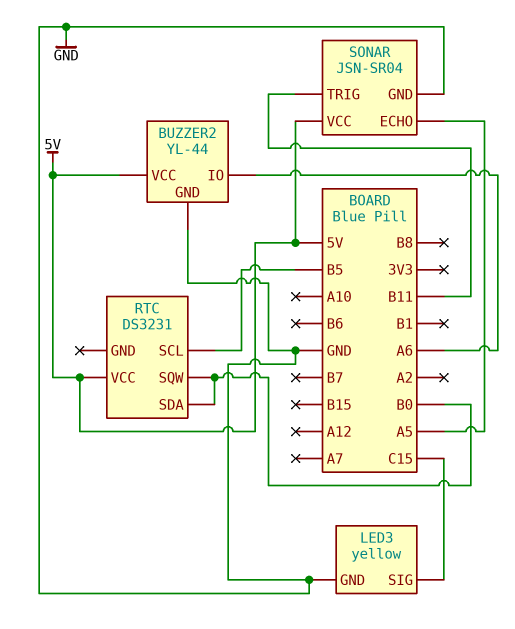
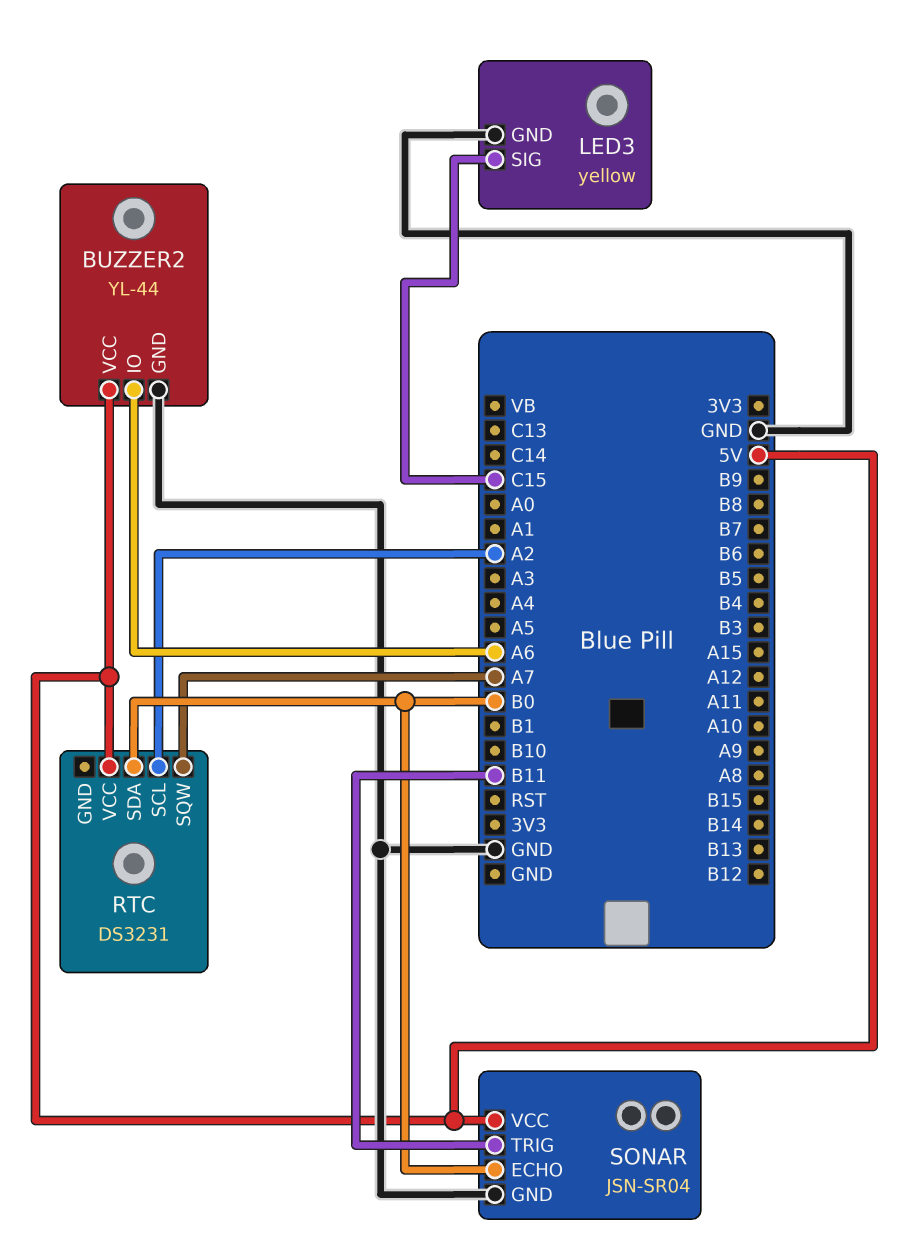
RTC pin SCL: B5 -> A2
RTC pin SQW: B0 -> A7
SONAR pin ECHO: A5 -> B0

